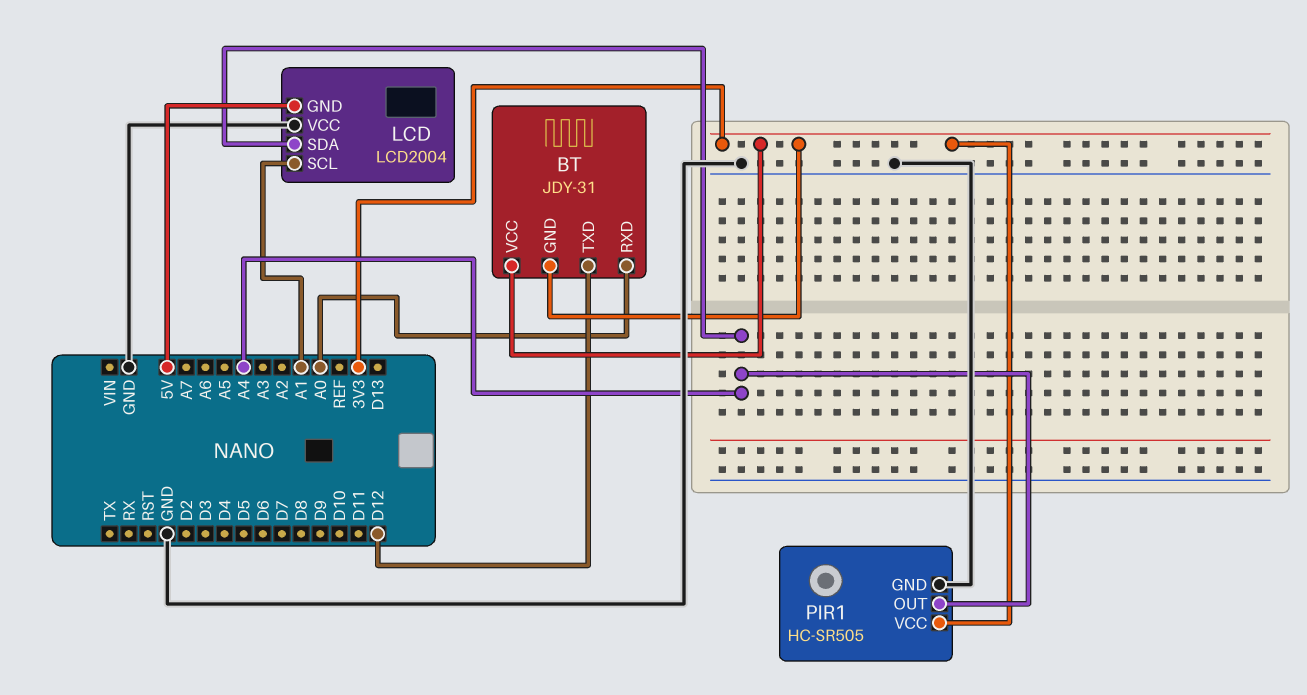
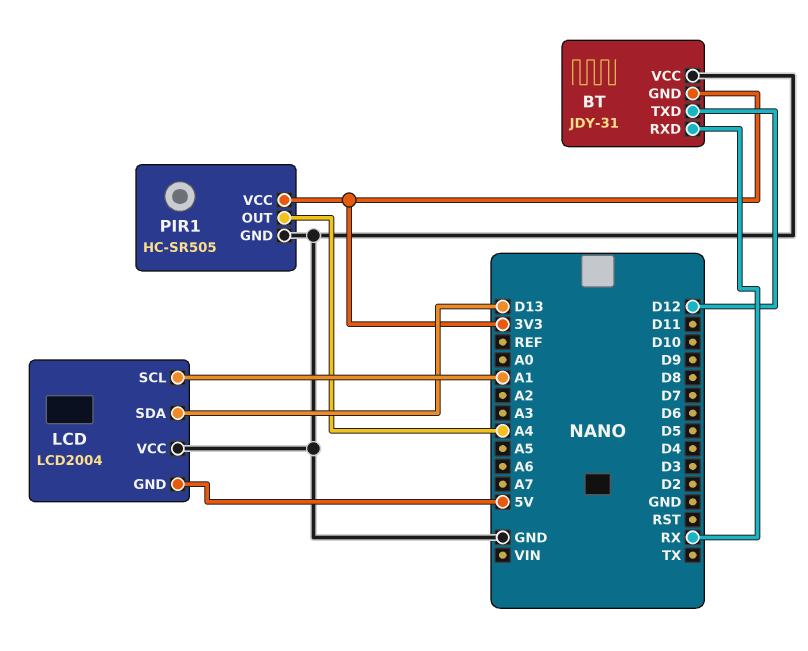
BT pin RXD: A0 -> RX
BT pin VCC: 3V3 -> GND
LCD pin SDA: A4 -> D13

